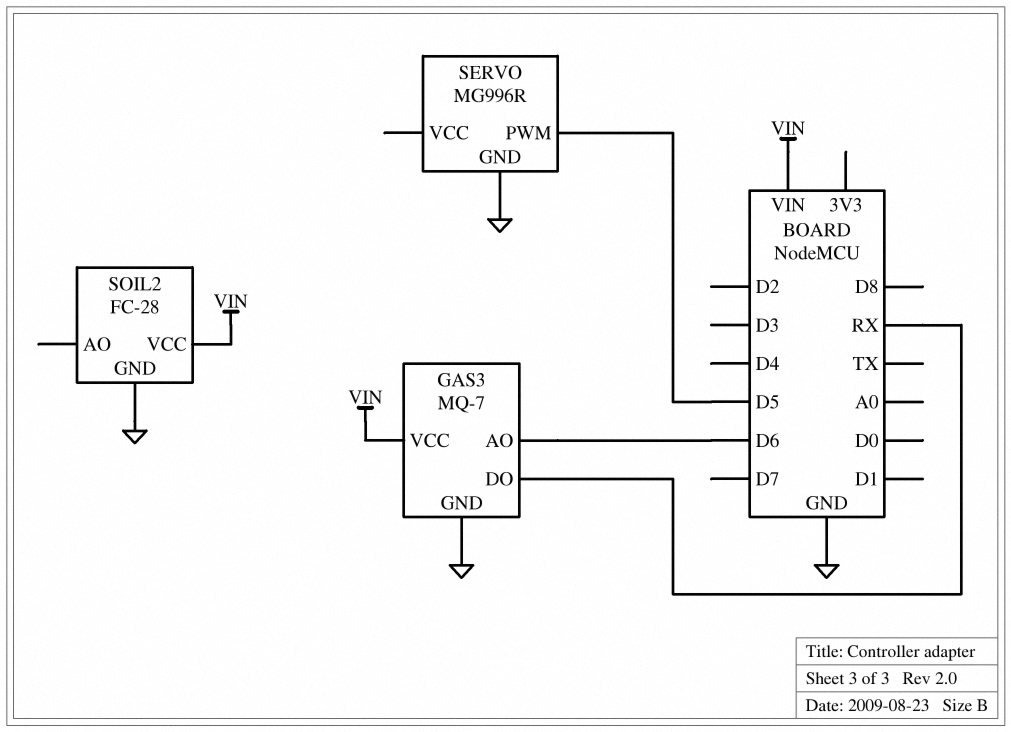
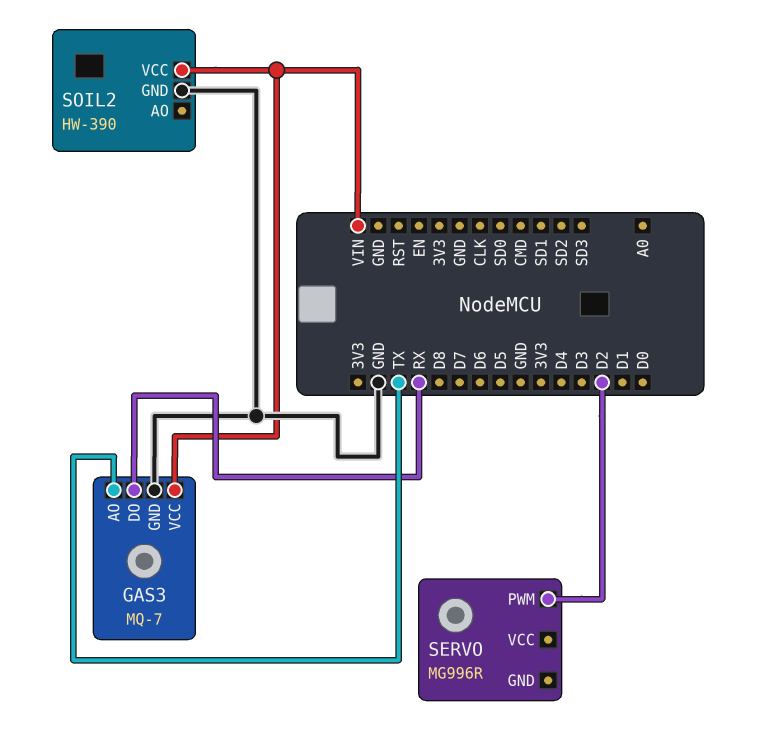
GAS3 pin AO: D6 -> TX
SERVO pin GND: GND -> none
SERVO pin PWM: D5 -> D2
SOIL2: FC-28 -> HW-390

